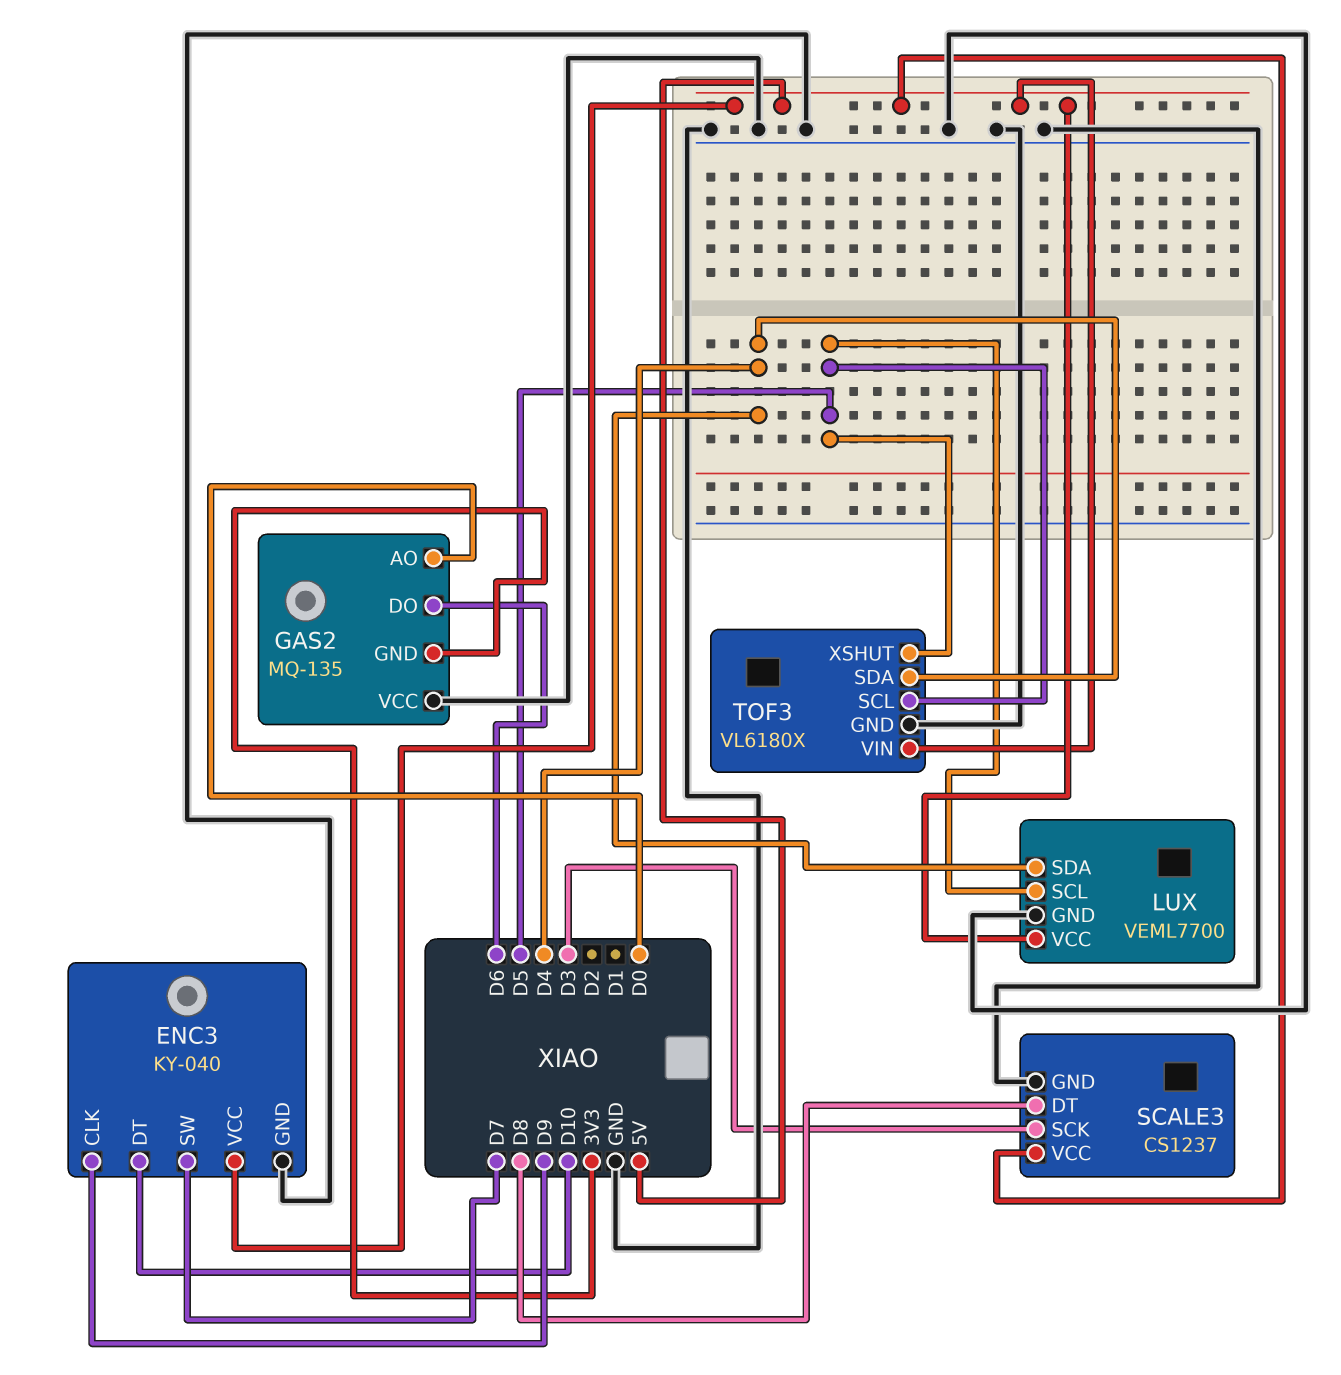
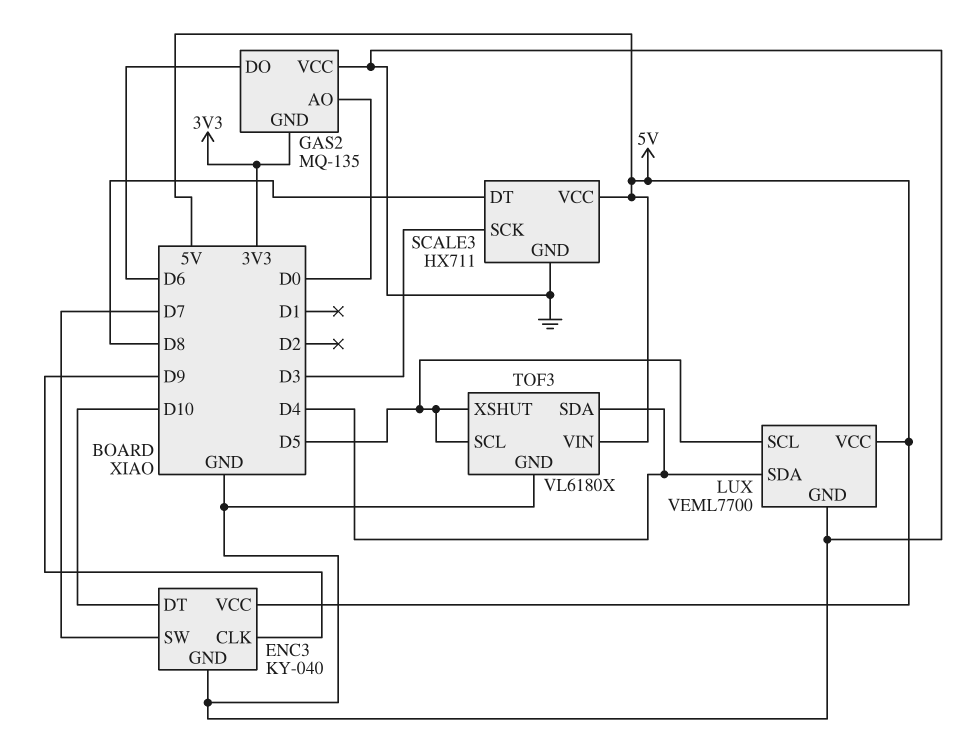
SCALE3: CS1237 -> HX711

